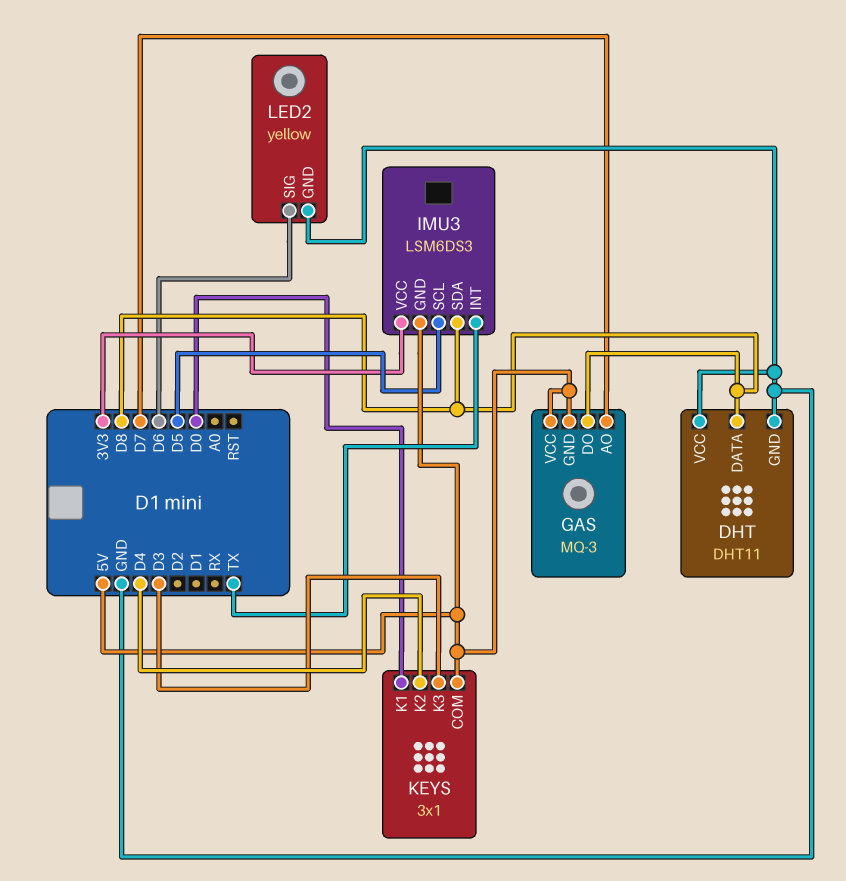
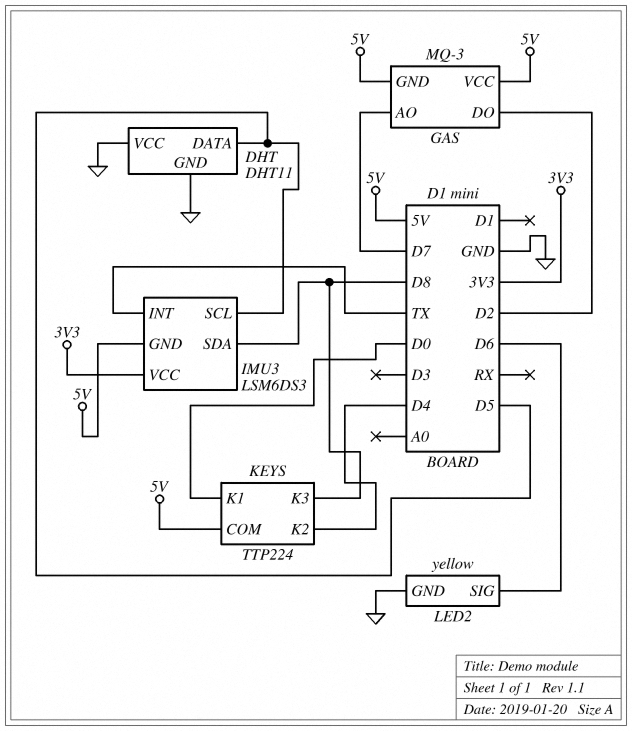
DHT pin DATA: D8 -> D5
GAS pin DO: D8 -> D2
KEYS: 3x1 -> TTP224
KEYS pin K3: D3 -> D8

